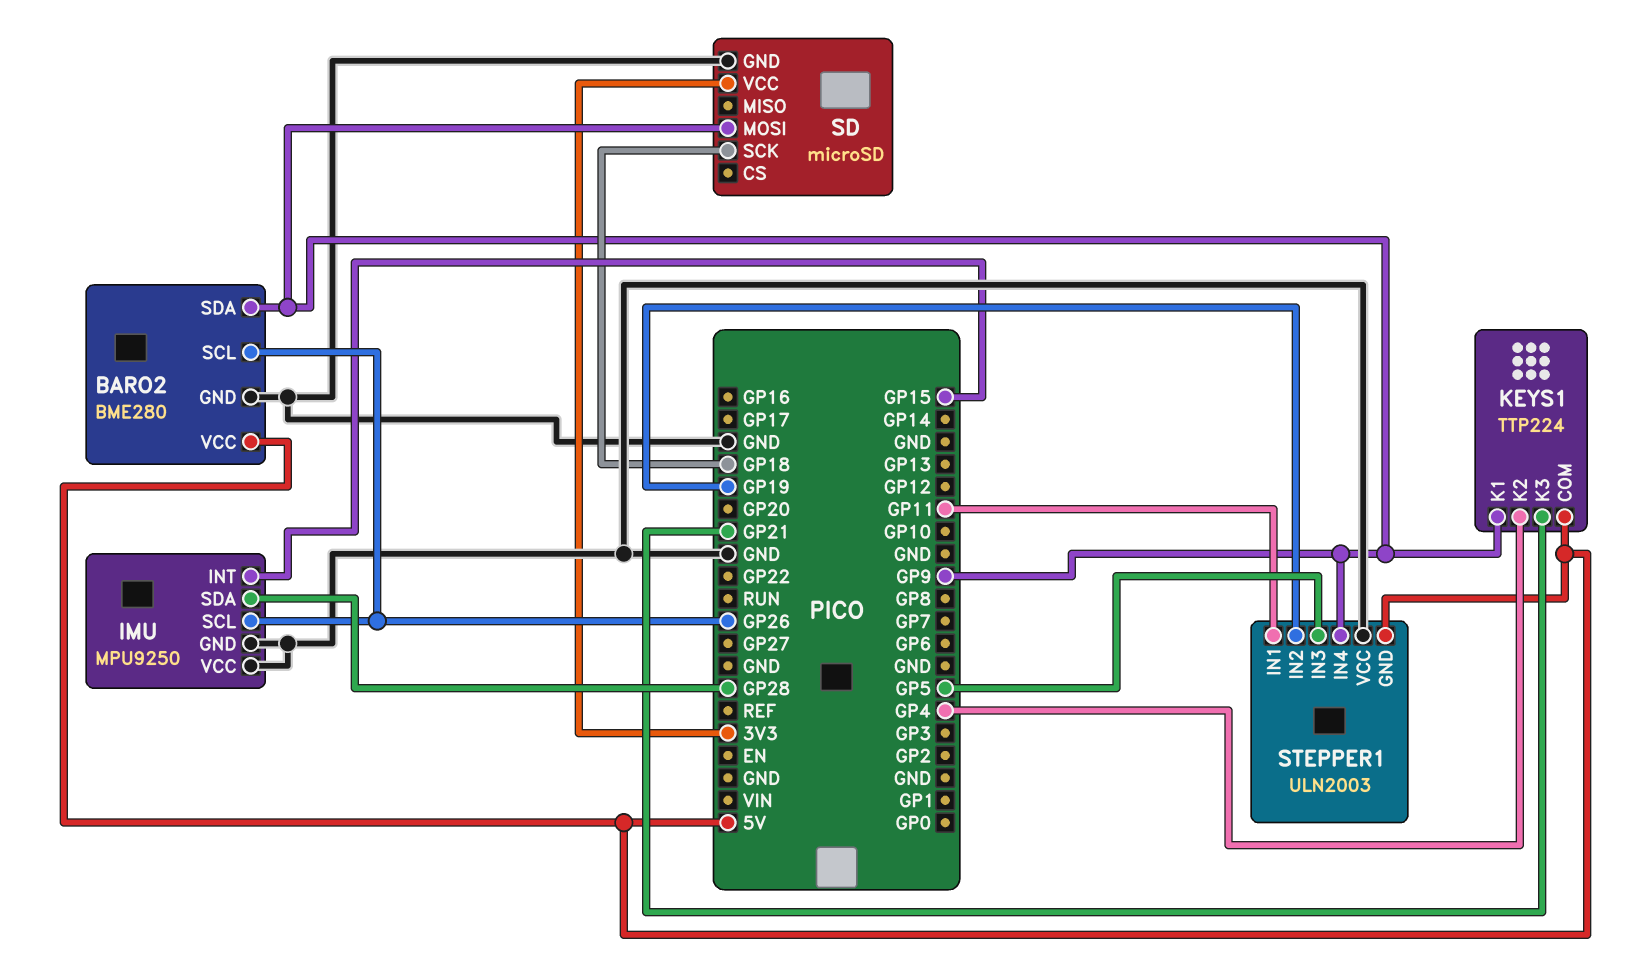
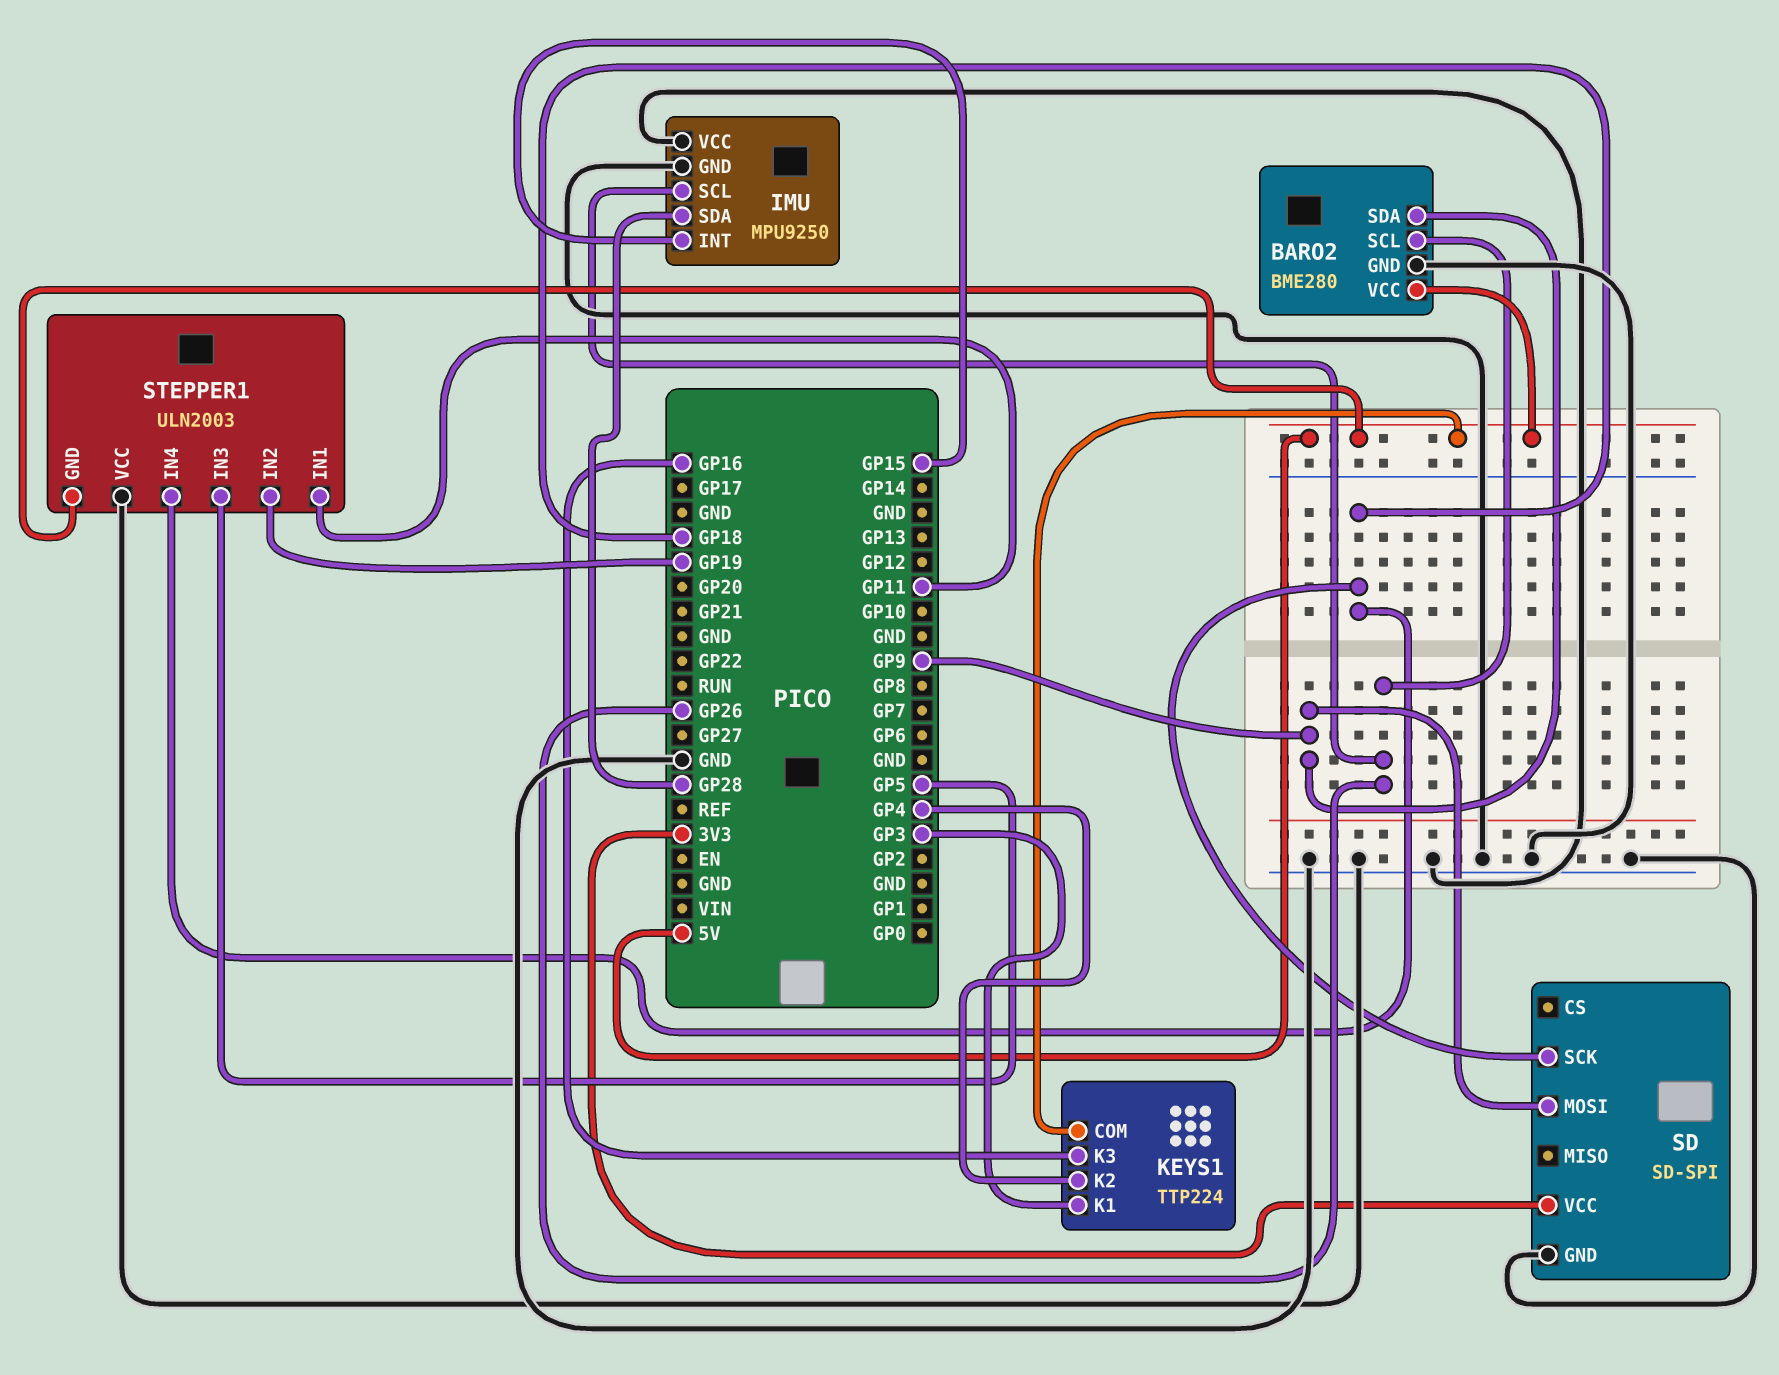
KEYS1 pin K1: GP9 -> GP3
KEYS1 pin K3: GP21 -> GP16
SD: microSD -> SD-SPI
STEPPER1 pin IN4: GP9 -> GP18

